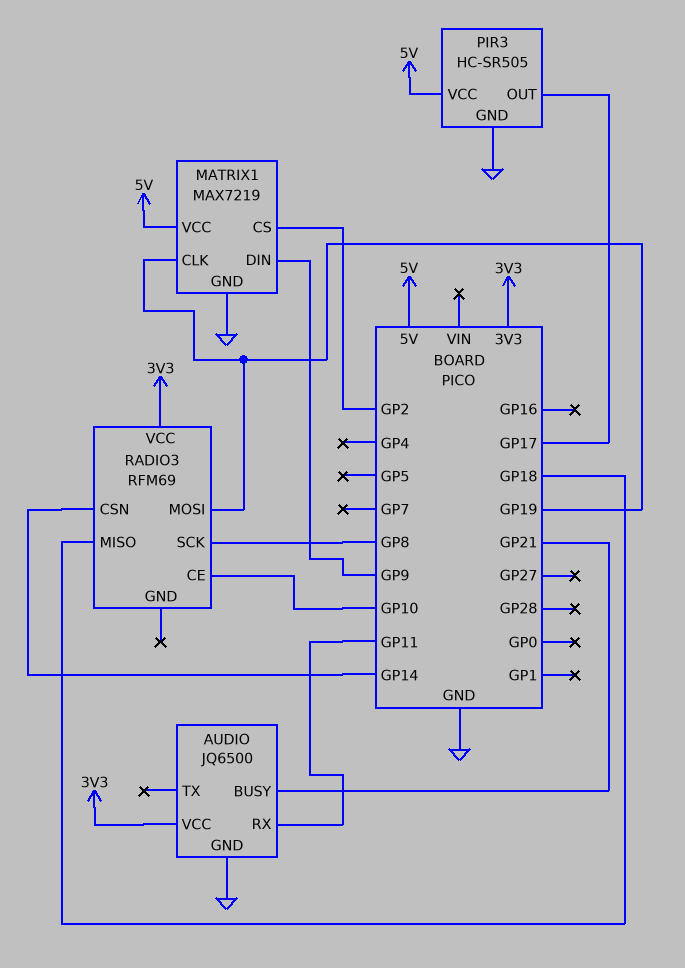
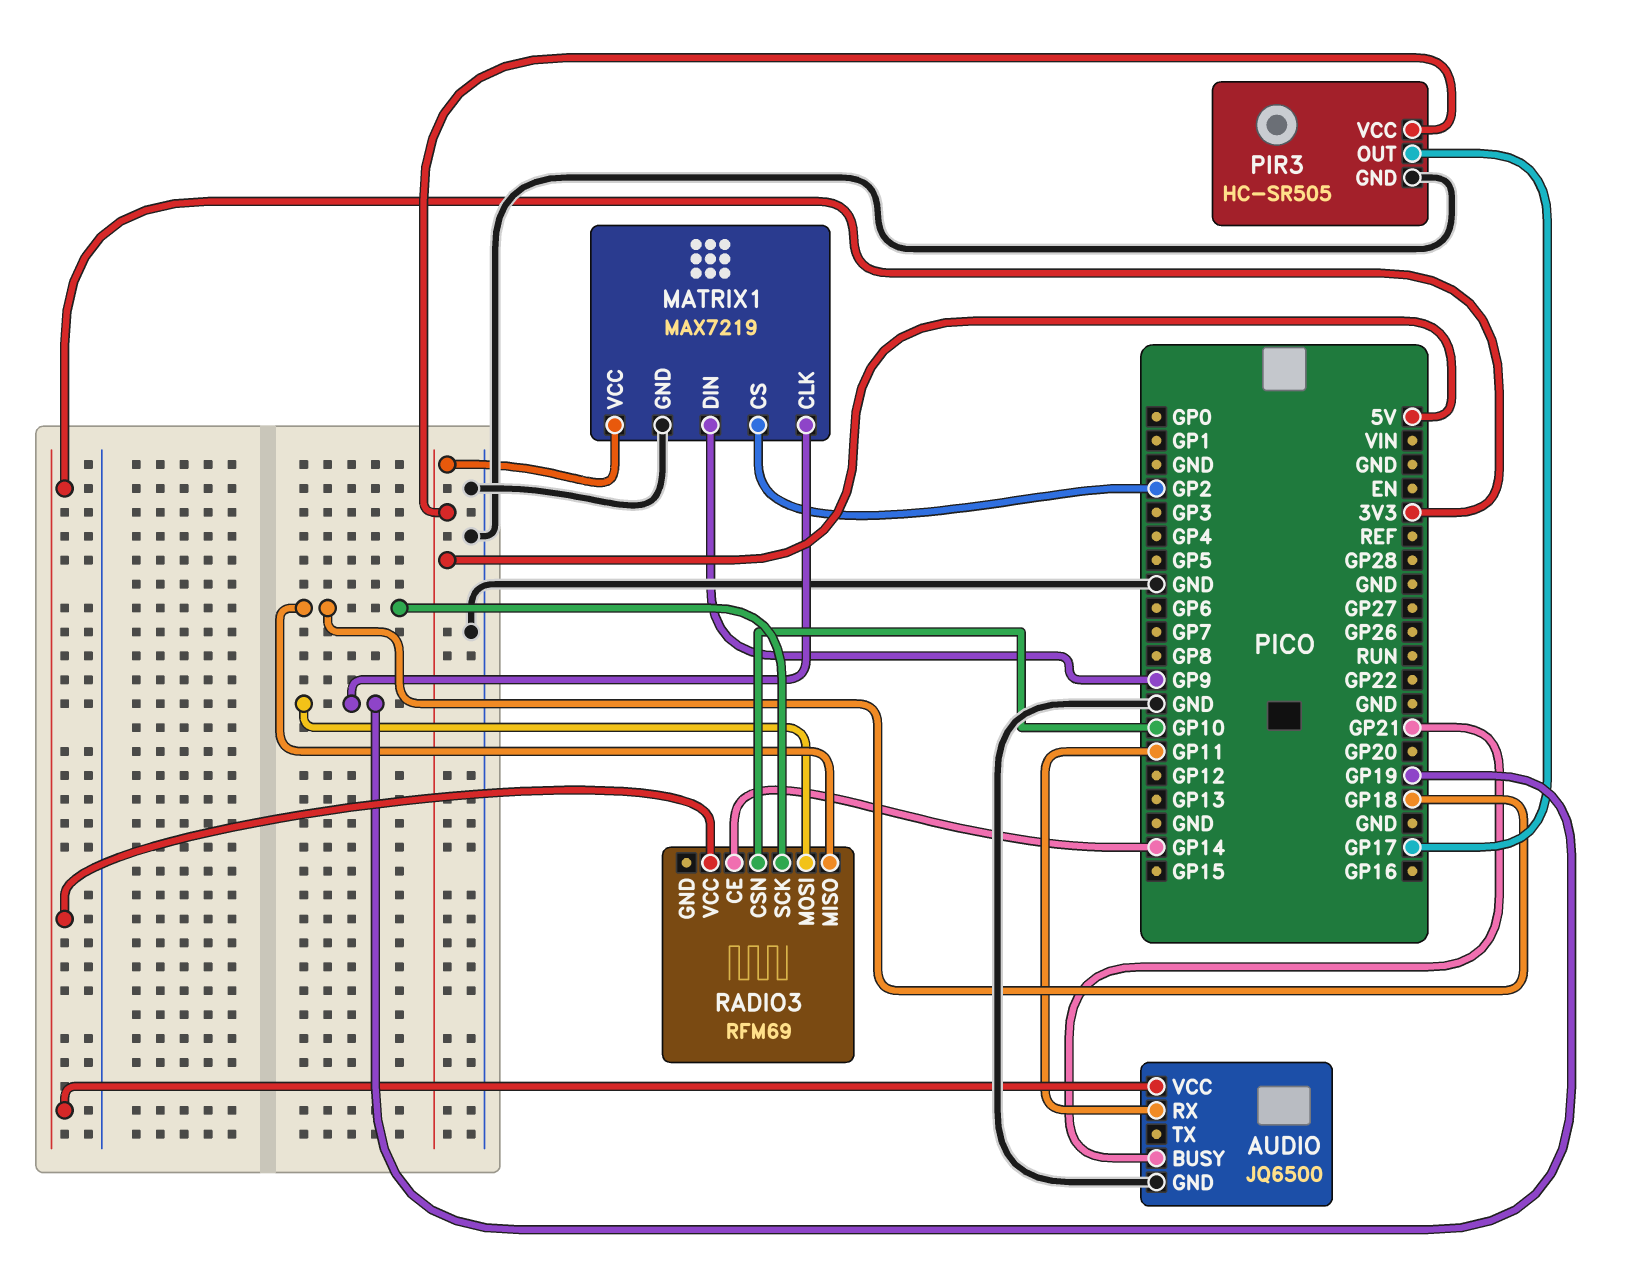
RADIO3 pin CE: GP10 -> GP14
RADIO3 pin CSN: GP14 -> GP10
RADIO3 pin SCK: GP8 -> GP18

